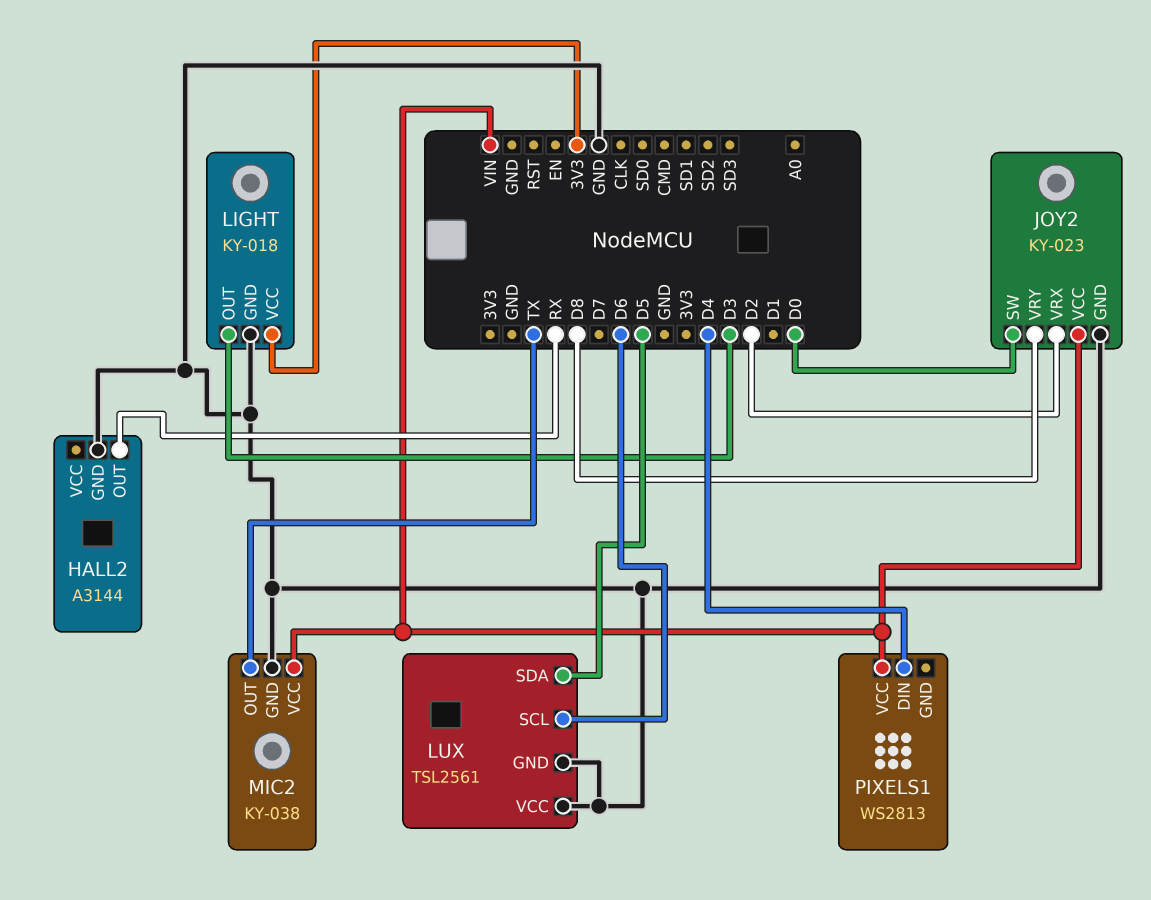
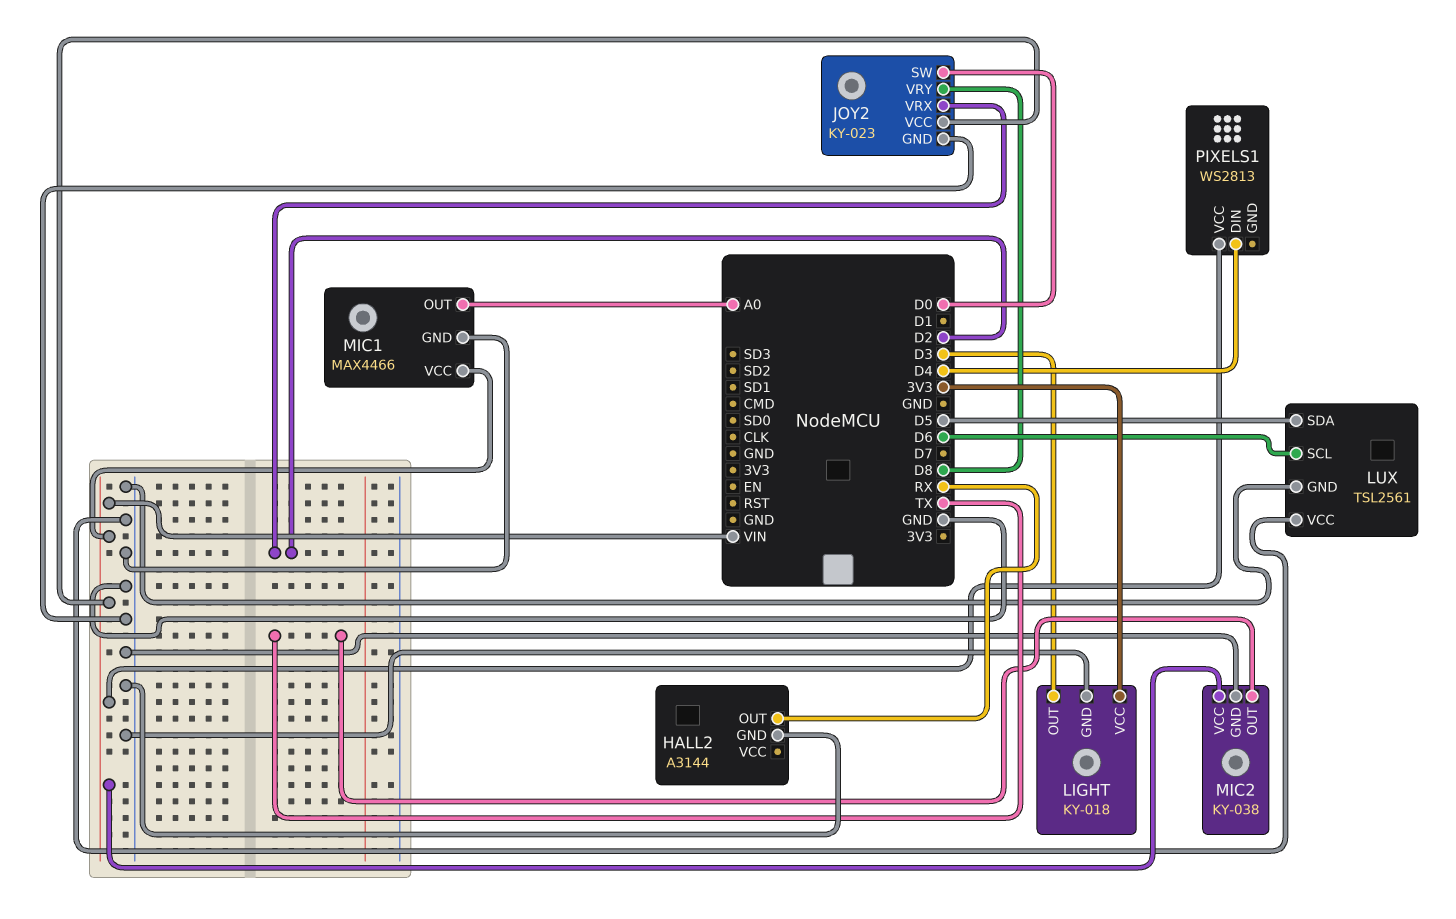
MIC1: none -> MAX4466
MIC1 pin GND: none -> GND
MIC1 pin OUT: none -> A0
MIC1 pin VCC: none -> VIN

